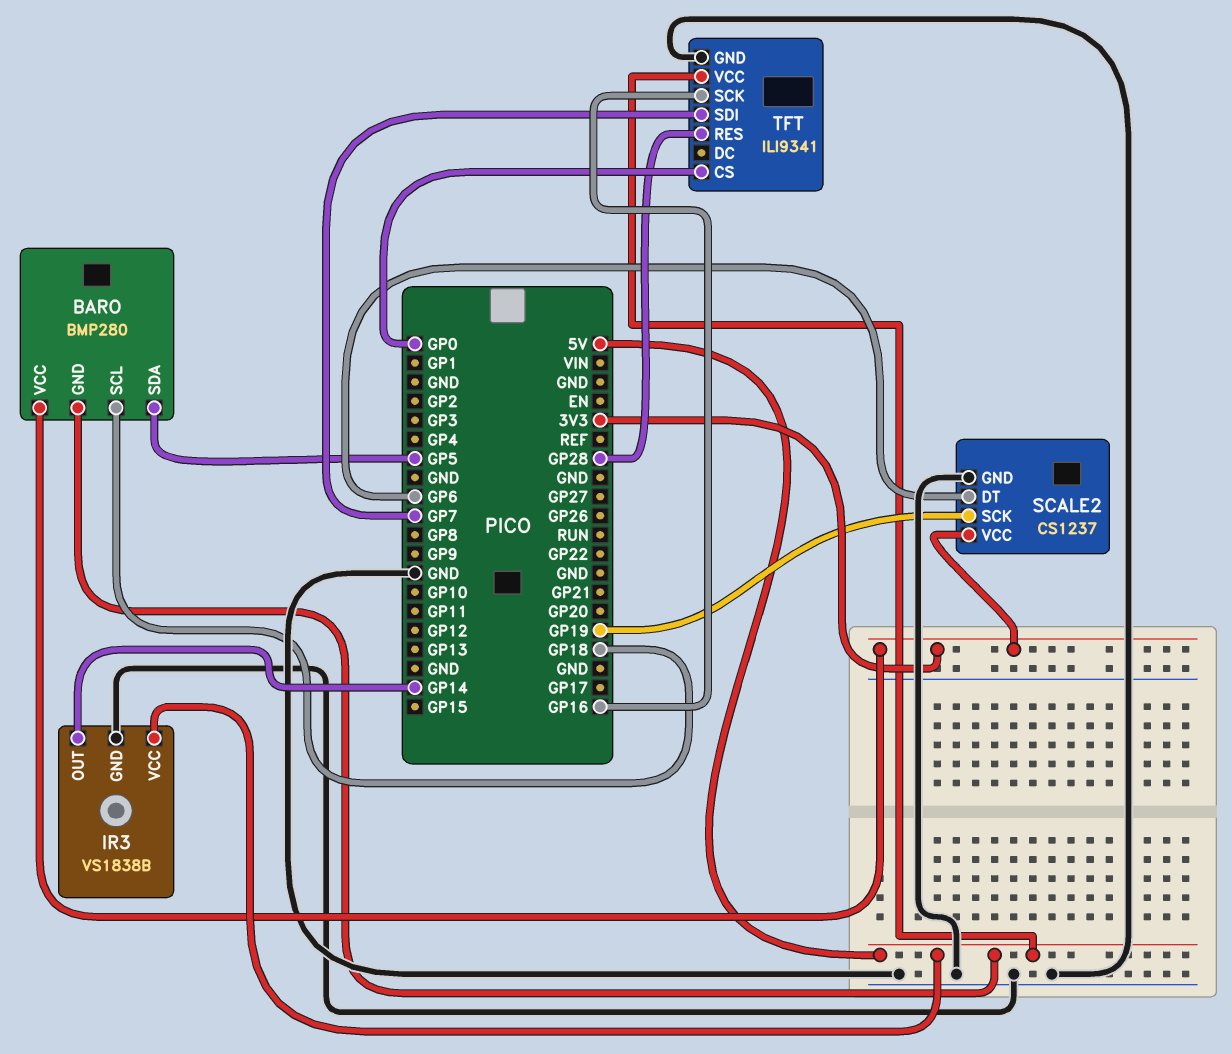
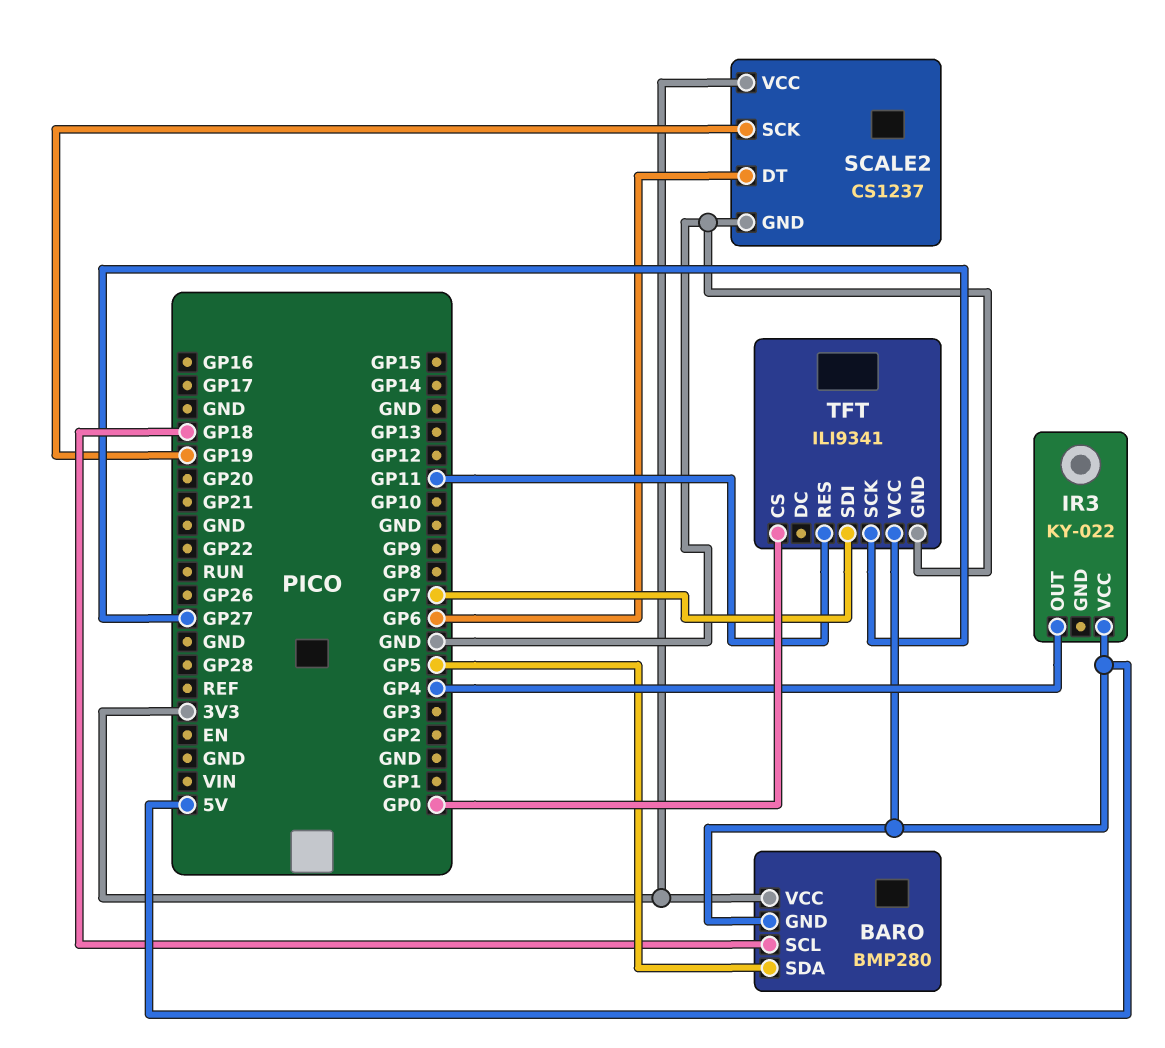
IR3: VS1838B -> KY-022
IR3 pin GND: GND -> none
IR3 pin OUT: GP14 -> GP4
TFT pin RES: GP28 -> GP11
TFT pin SCK: GP16 -> GP27

